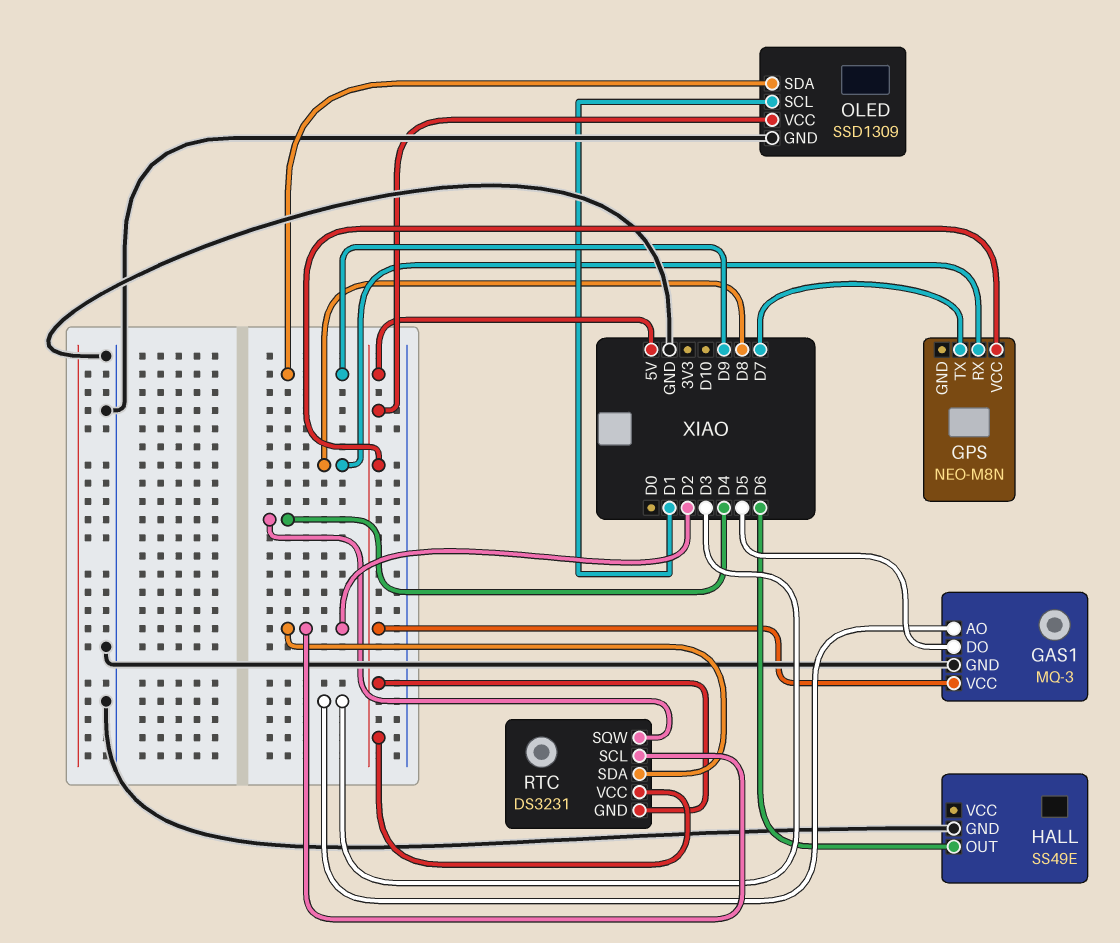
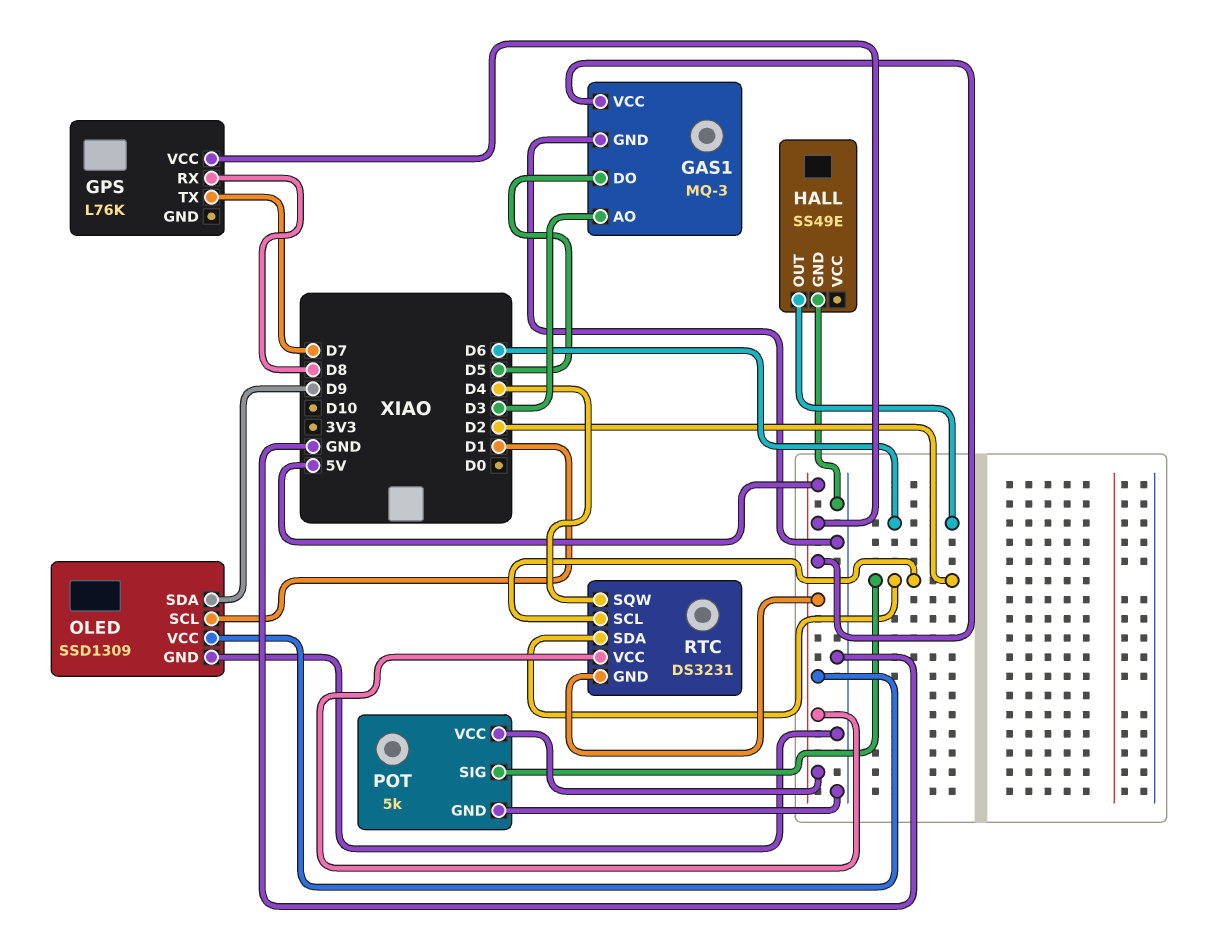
GPS: NEO-M8N -> L76K
POT: none -> 5k
POT pin GND: none -> GND
POT pin SIG: none -> D2
POT pin VCC: none -> 5V

